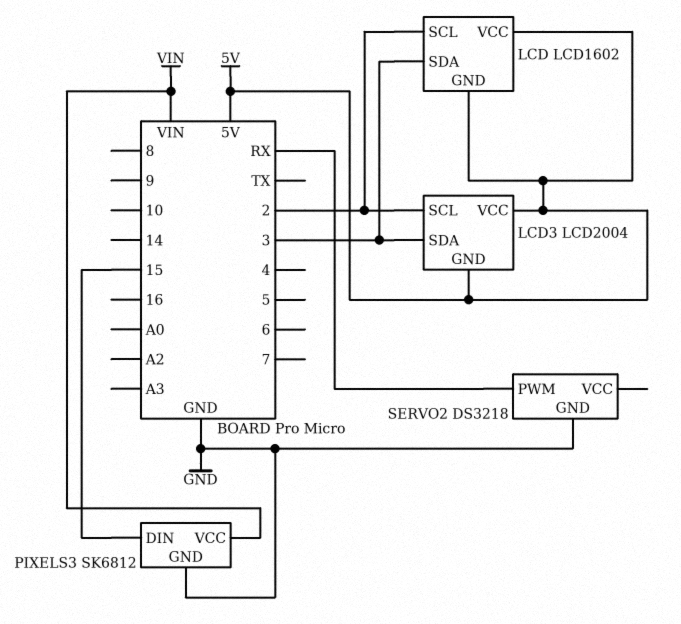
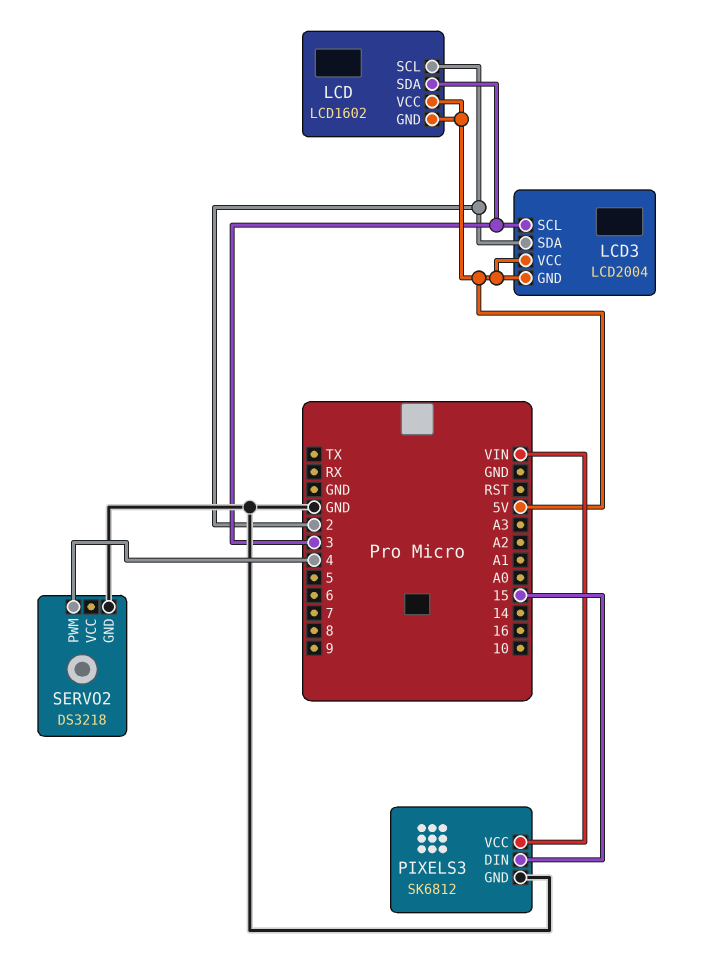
LCD3 pin SCL: 2 -> 3
LCD3 pin SDA: 3 -> 2
SERVO2 pin PWM: RX -> 4

